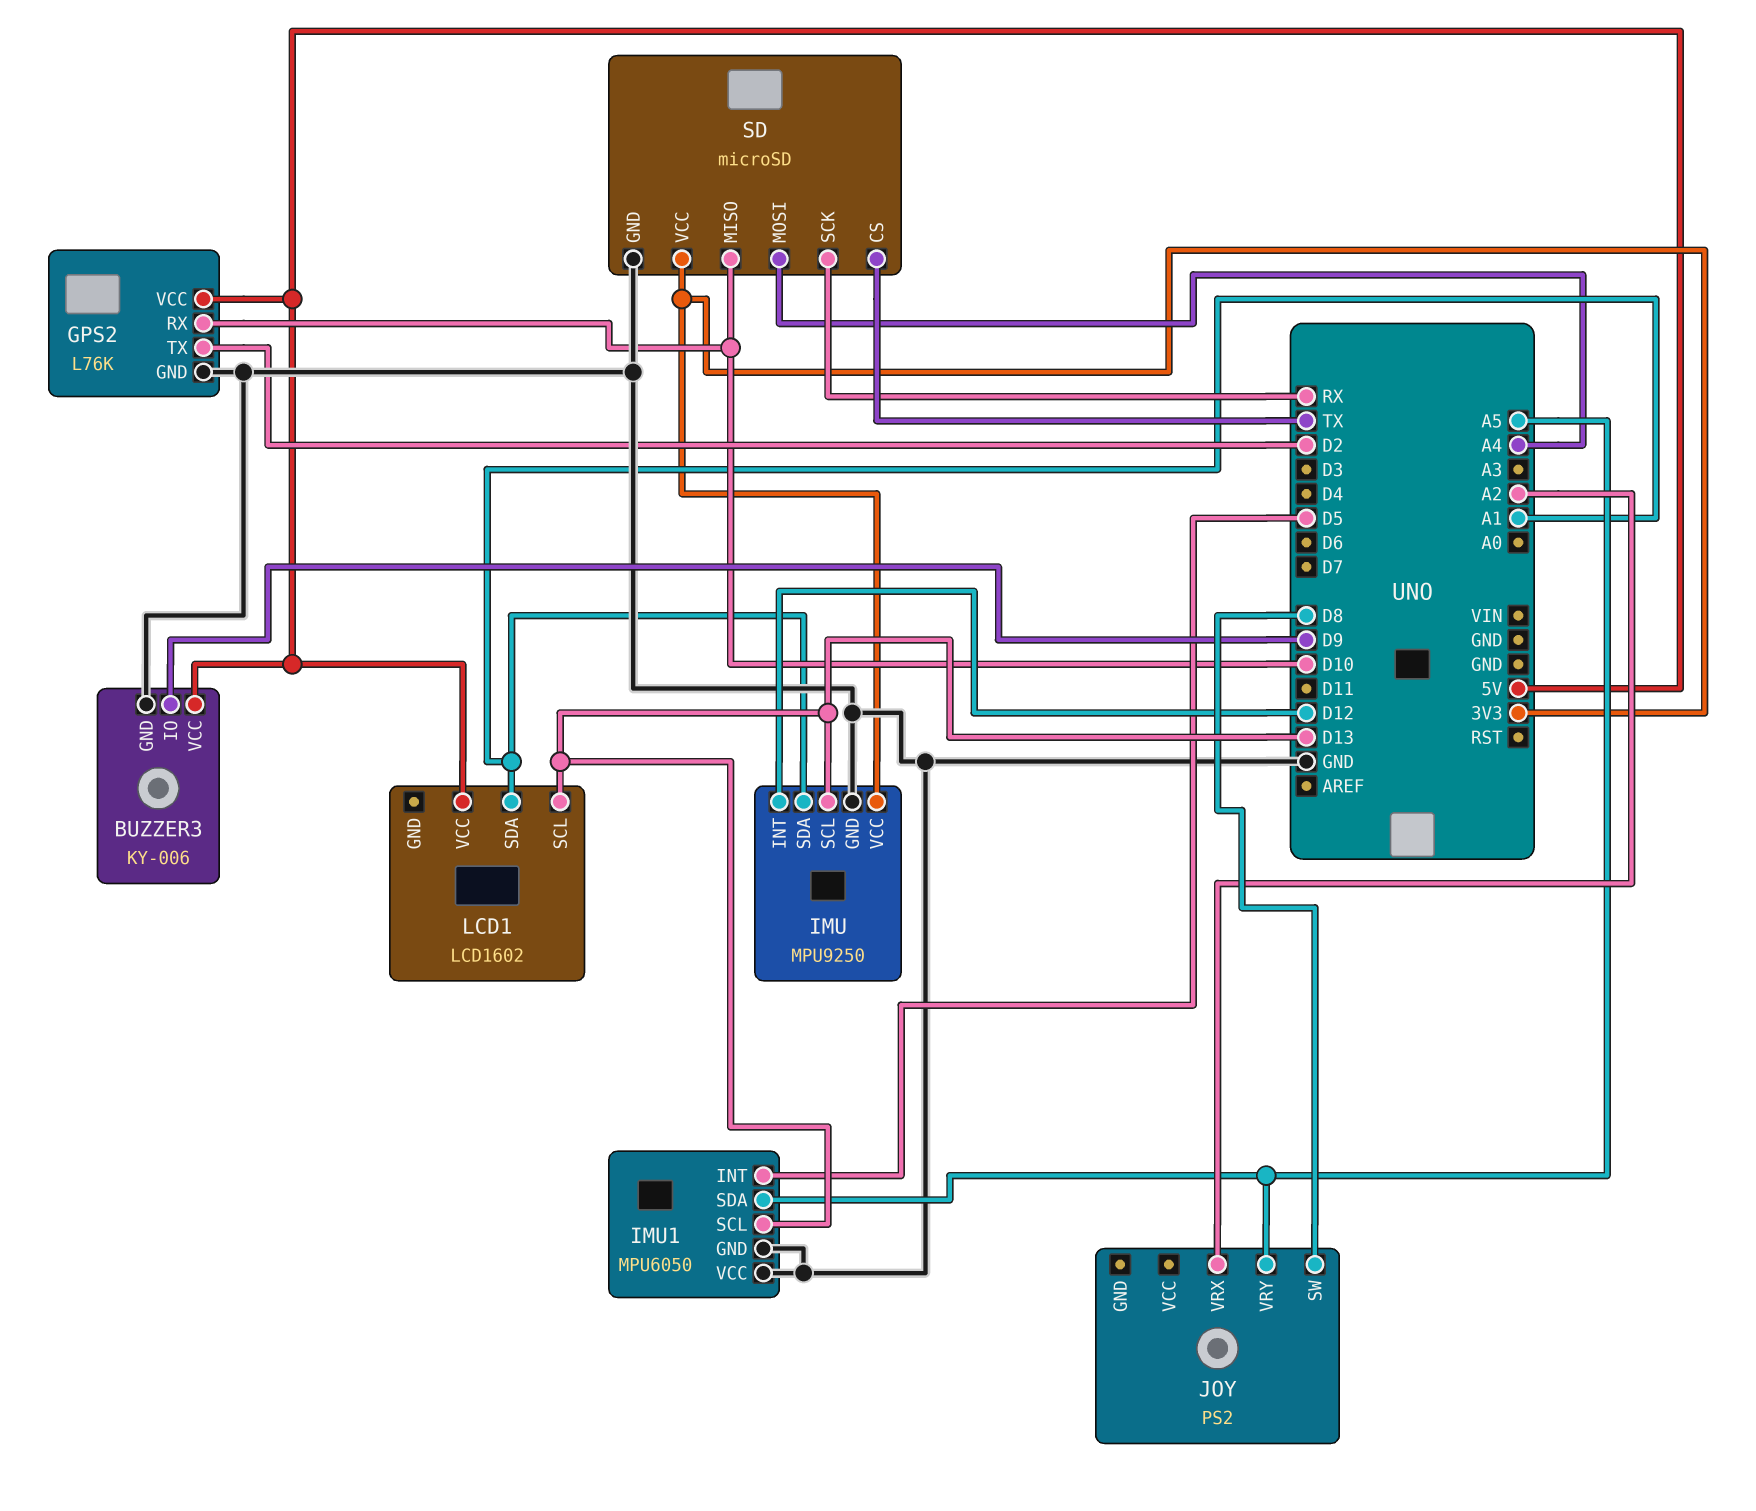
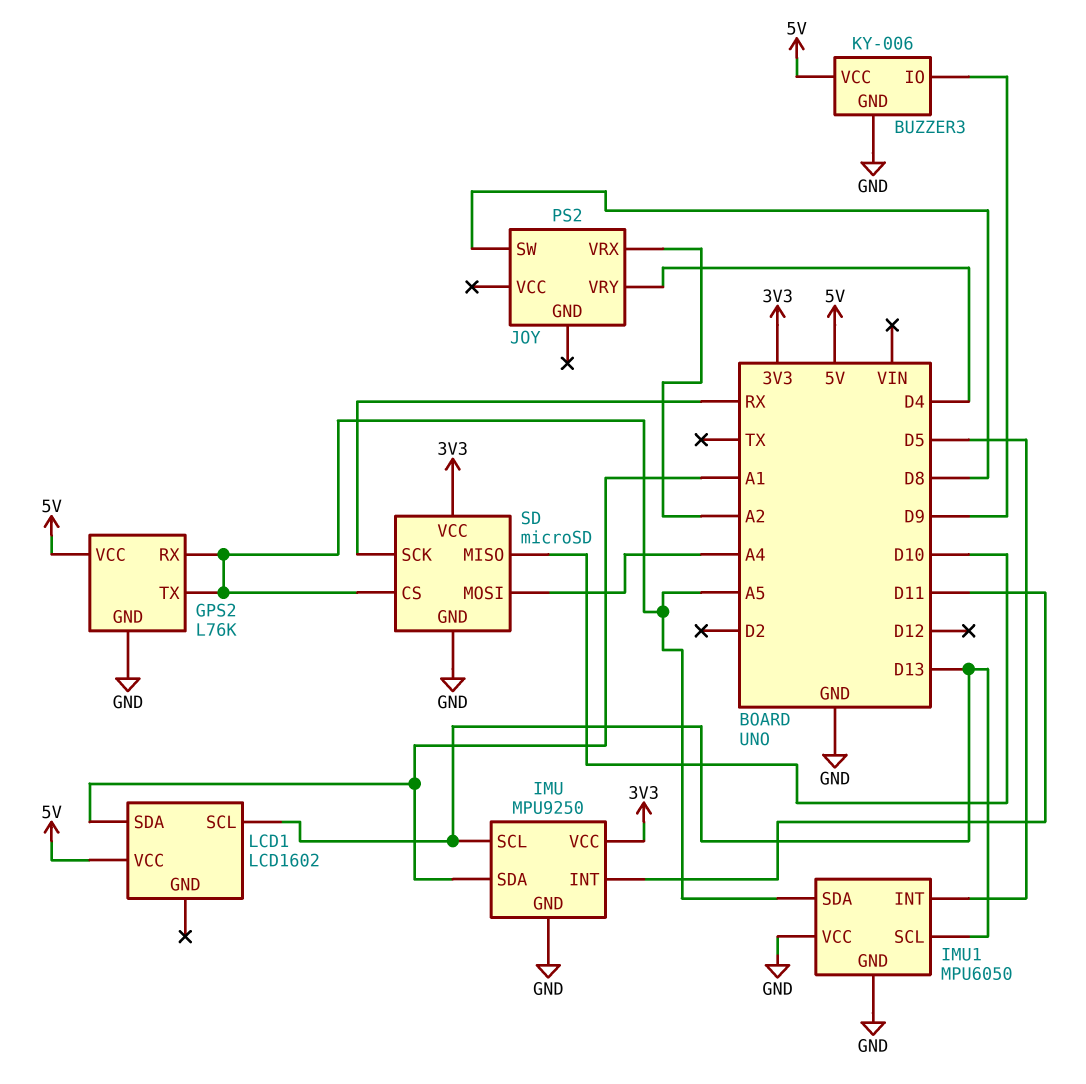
GPS2 pin RX: D10 -> A5
GPS2 pin TX: D2 -> A5
IMU pin INT: D12 -> D11
JOY pin VRY: A5 -> D4
SD pin CS: TX -> A5

